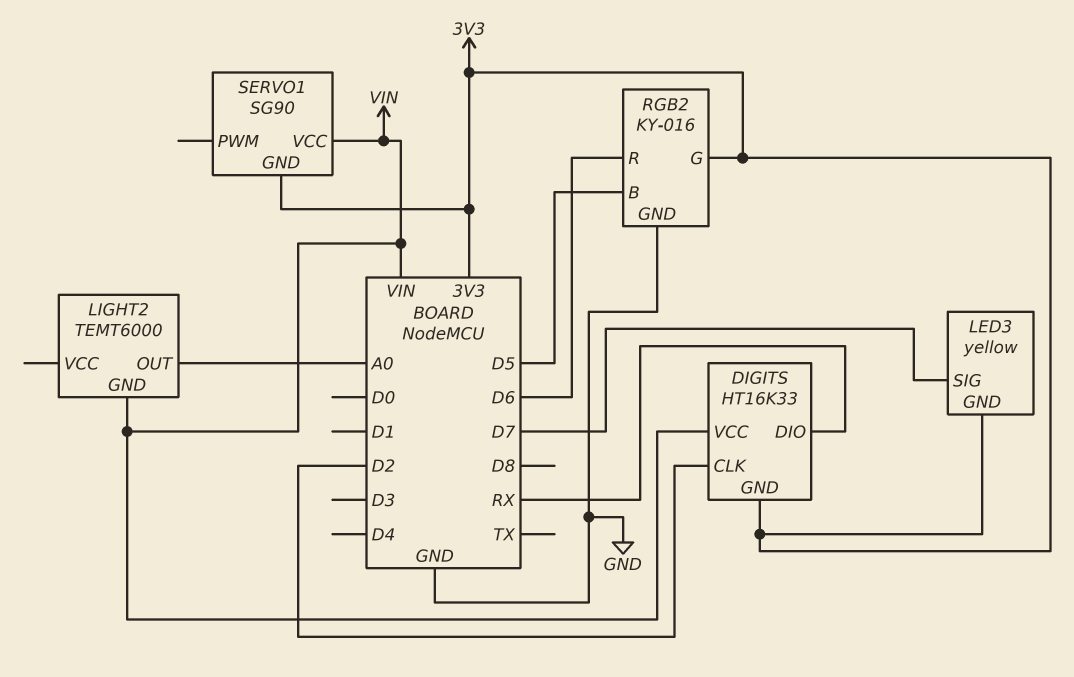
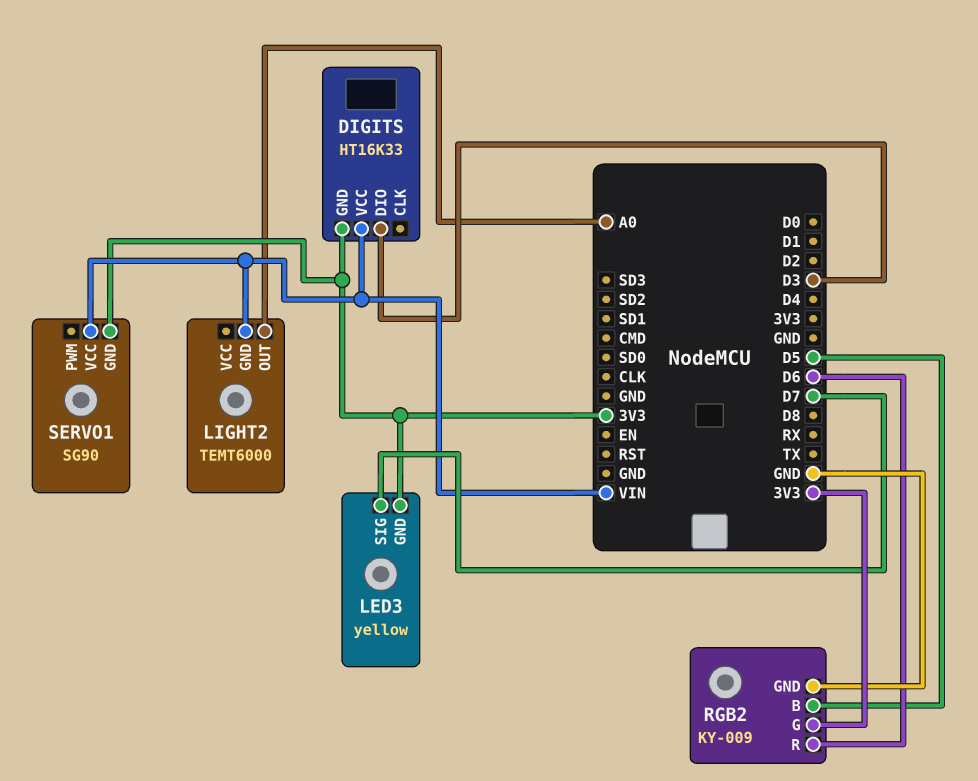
DIGITS pin CLK: D2 -> none
DIGITS pin DIO: RX -> D3
RGB2: KY-016 -> KY-009

